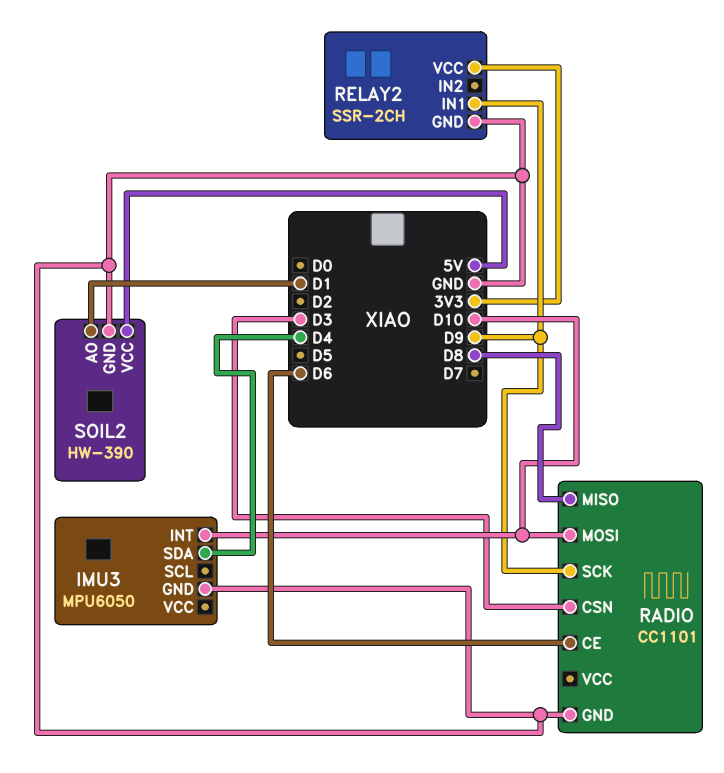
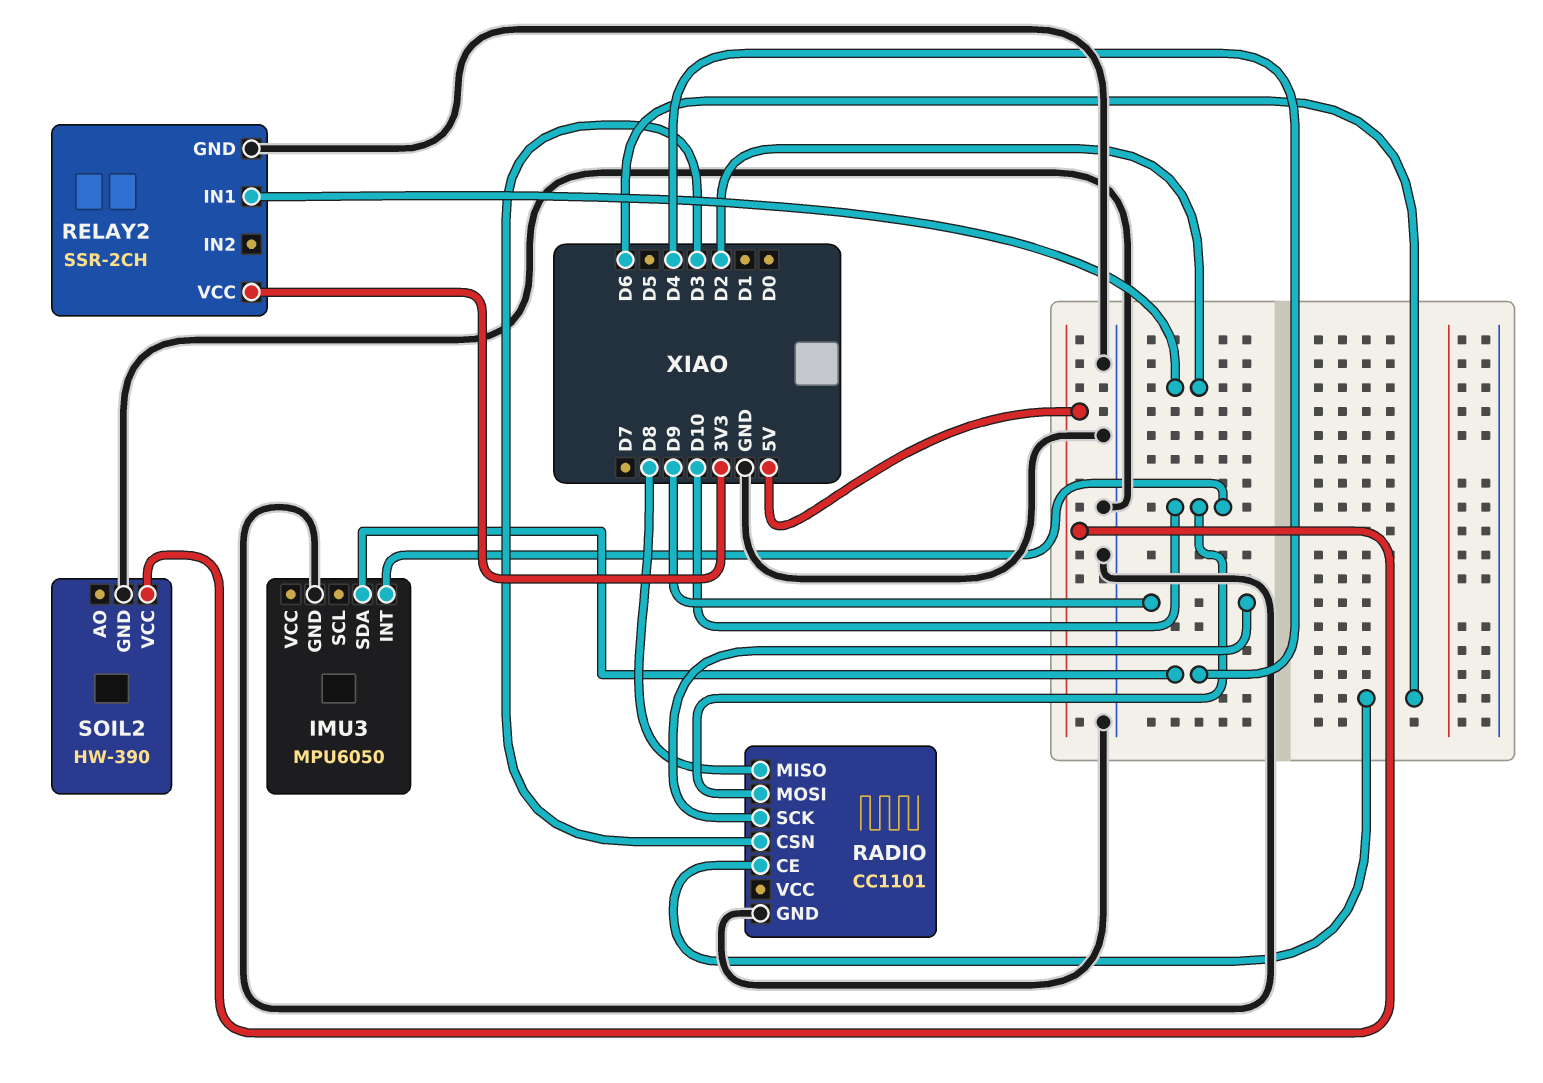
RELAY2 pin IN1: D9 -> D2
SOIL2 pin AO: D1 -> none

